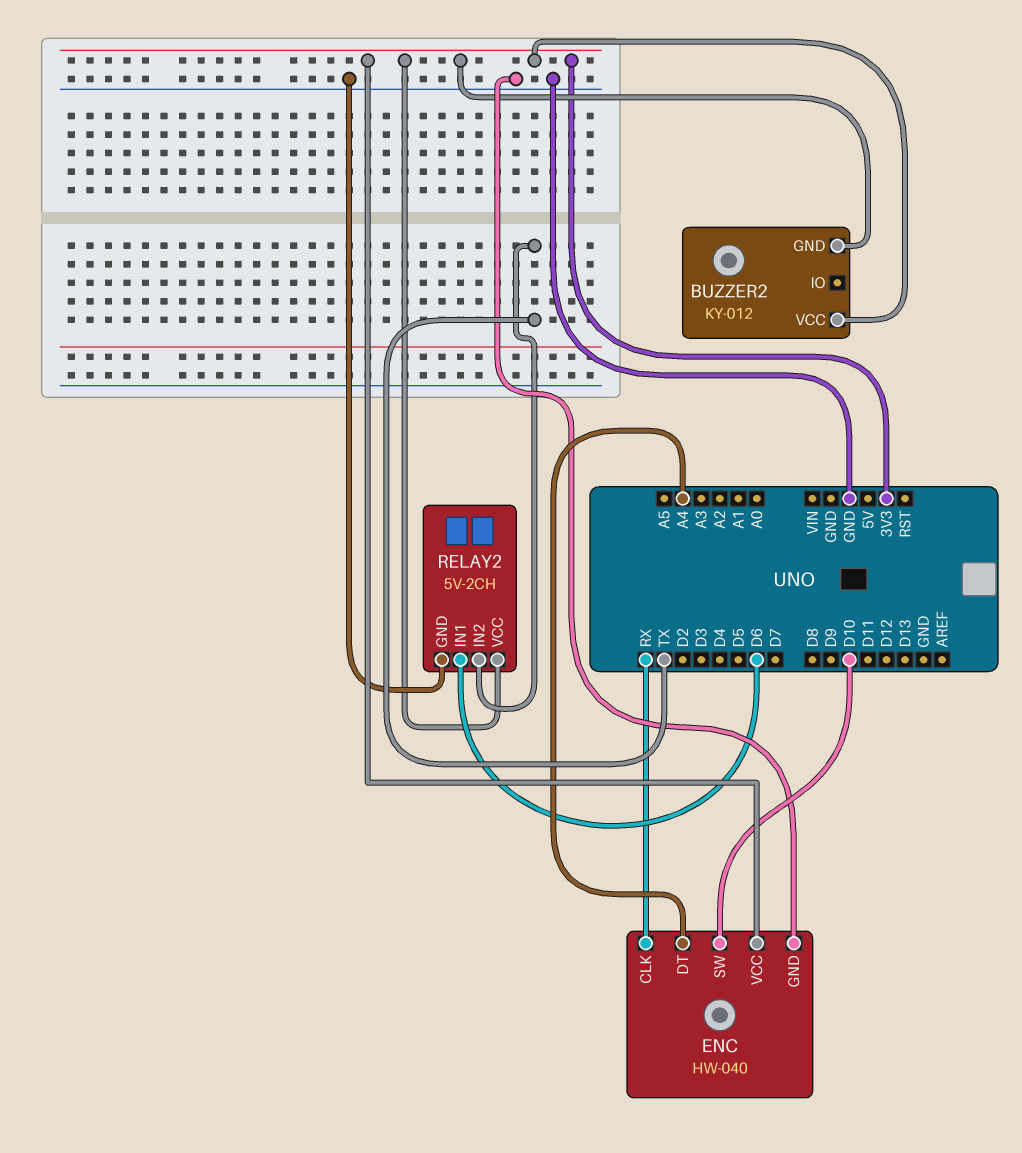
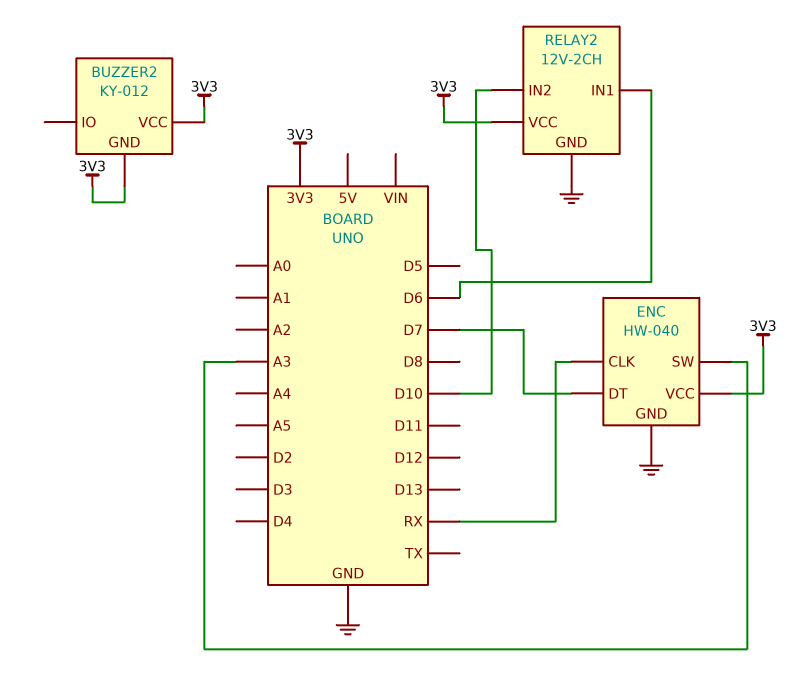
ENC pin DT: A4 -> D7
ENC pin SW: D10 -> A3
RELAY2: 5V-2CH -> 12V-2CH
RELAY2 pin IN2: TX -> D10

